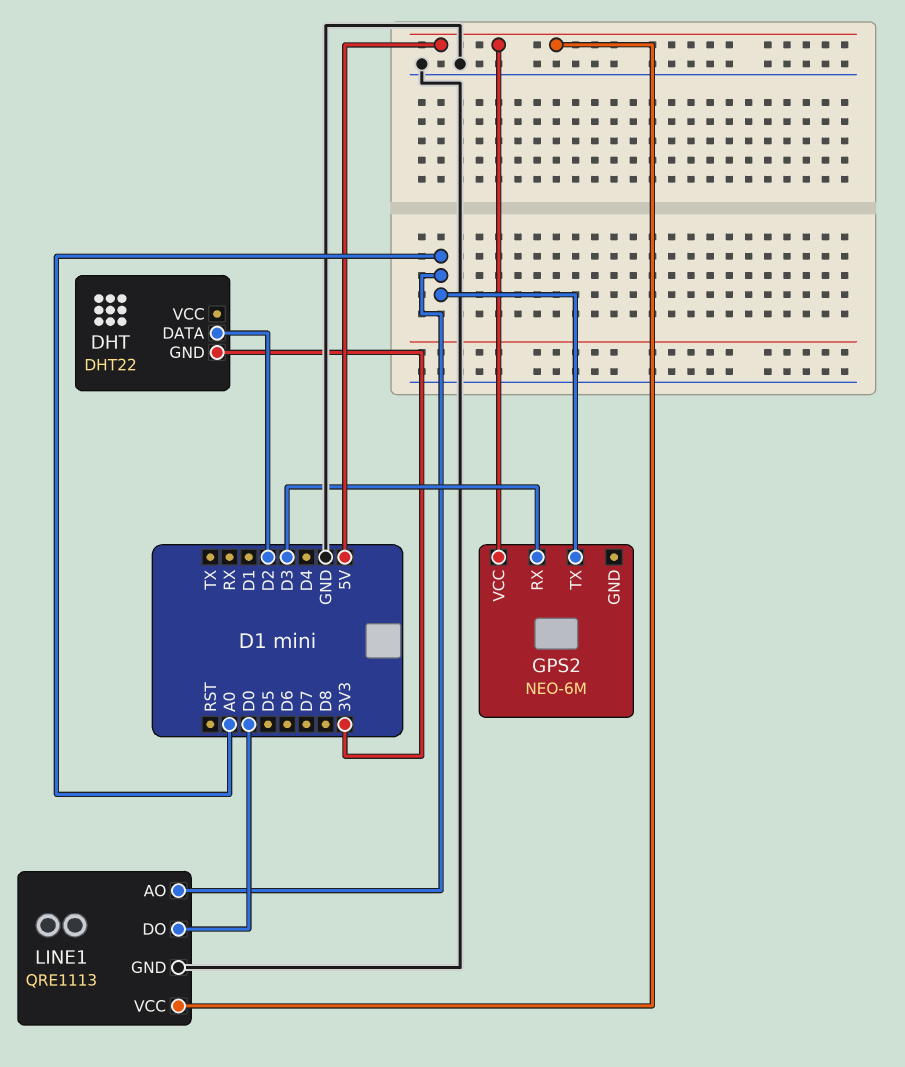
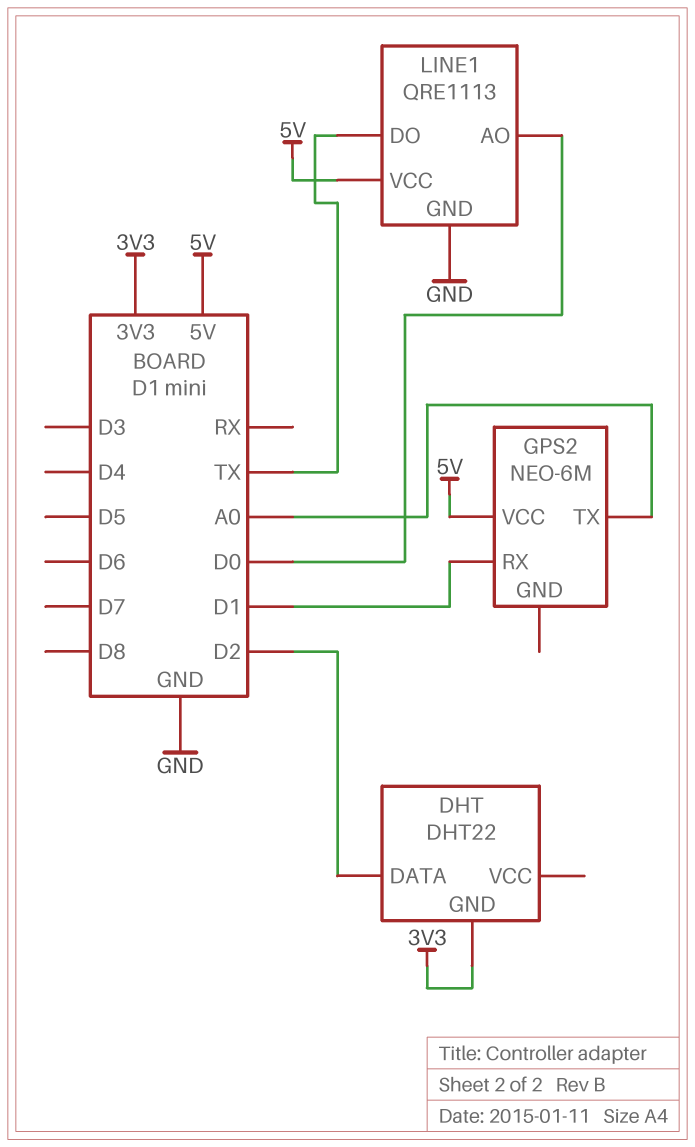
GPS2 pin RX: D3 -> D1
LINE1 pin AO: A0 -> D0
LINE1 pin DO: D0 -> TX

